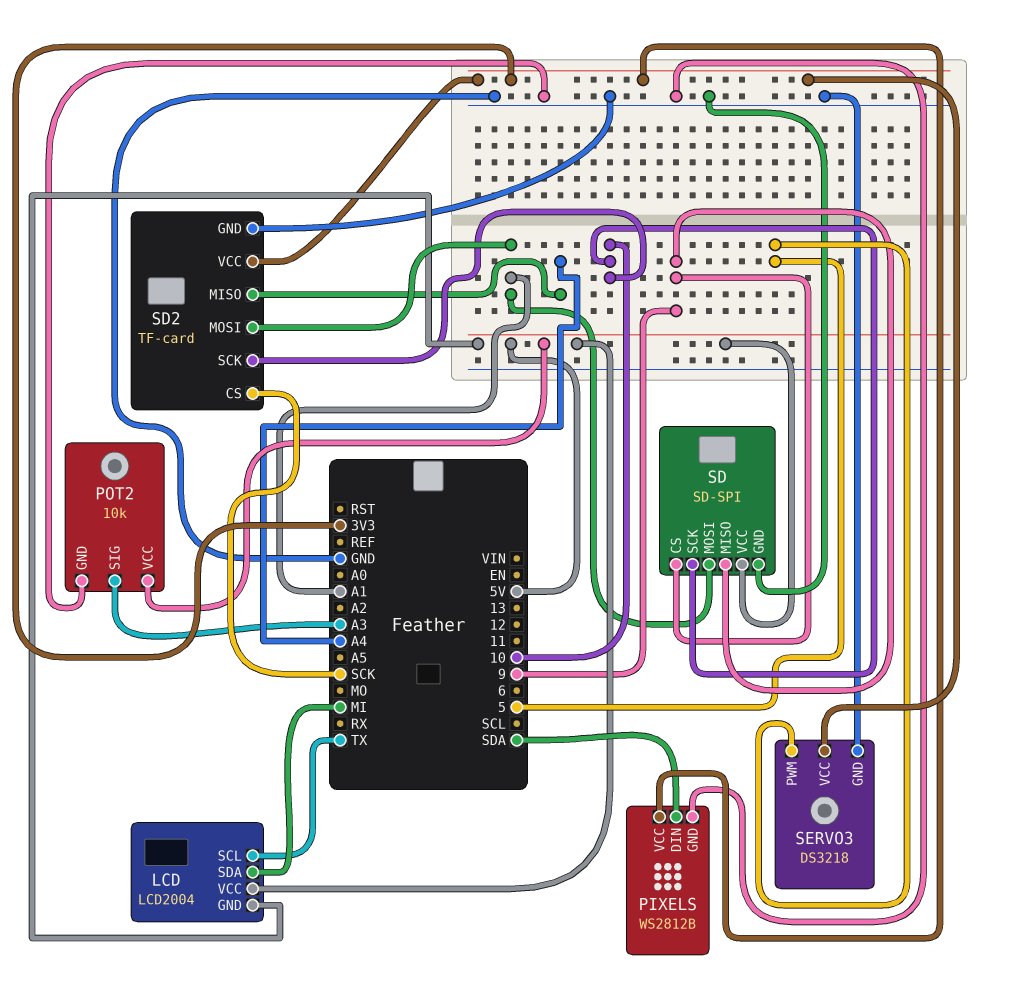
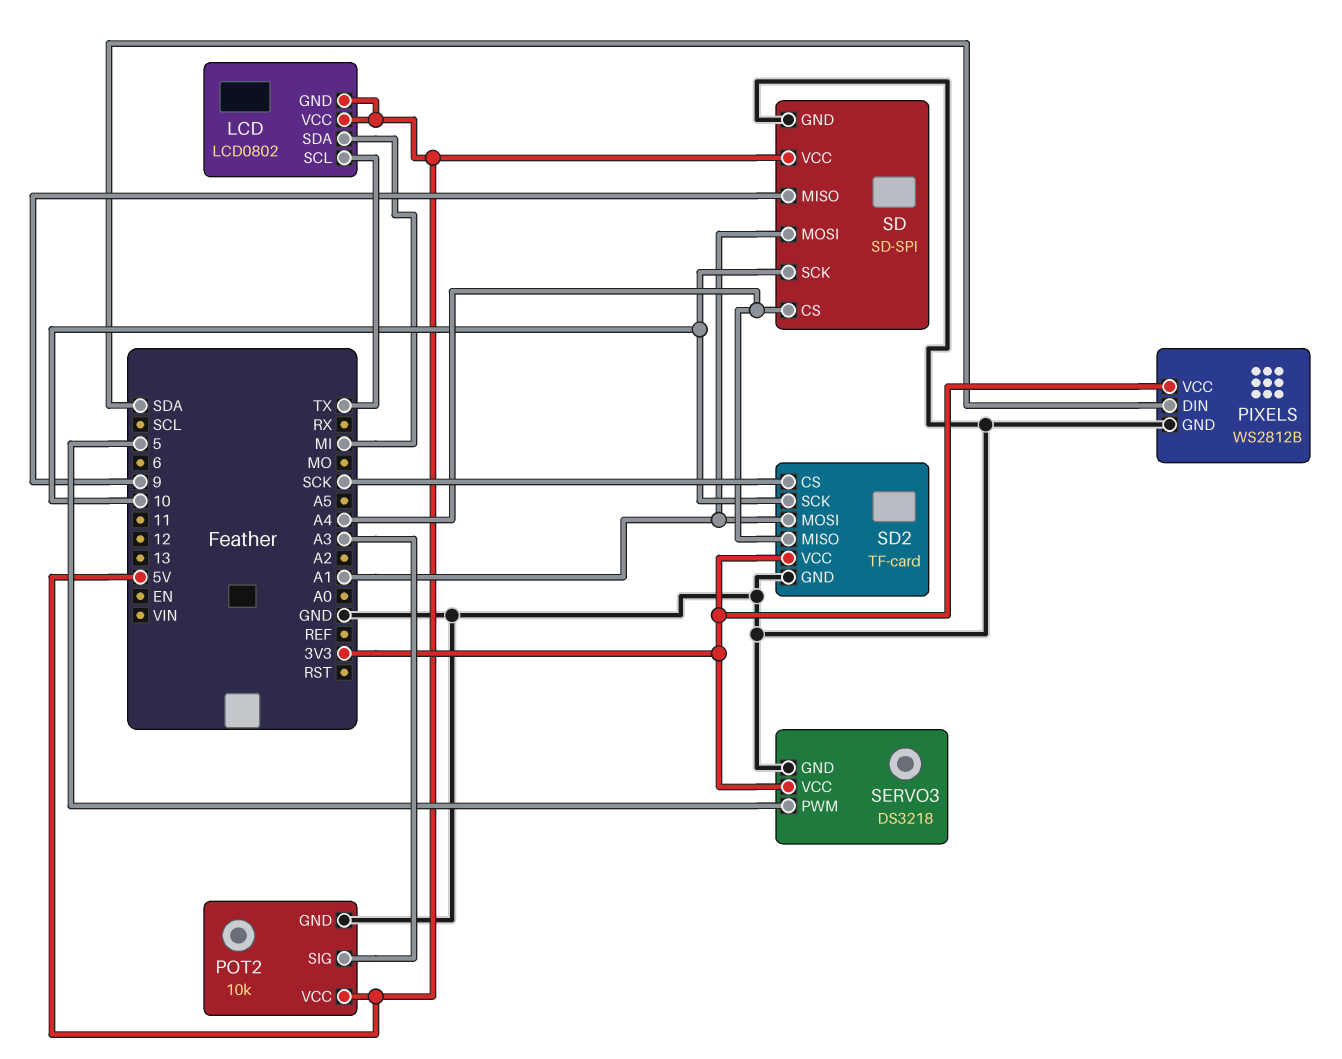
LCD: LCD2004 -> LCD0802
SD pin CS: 9 -> A4

